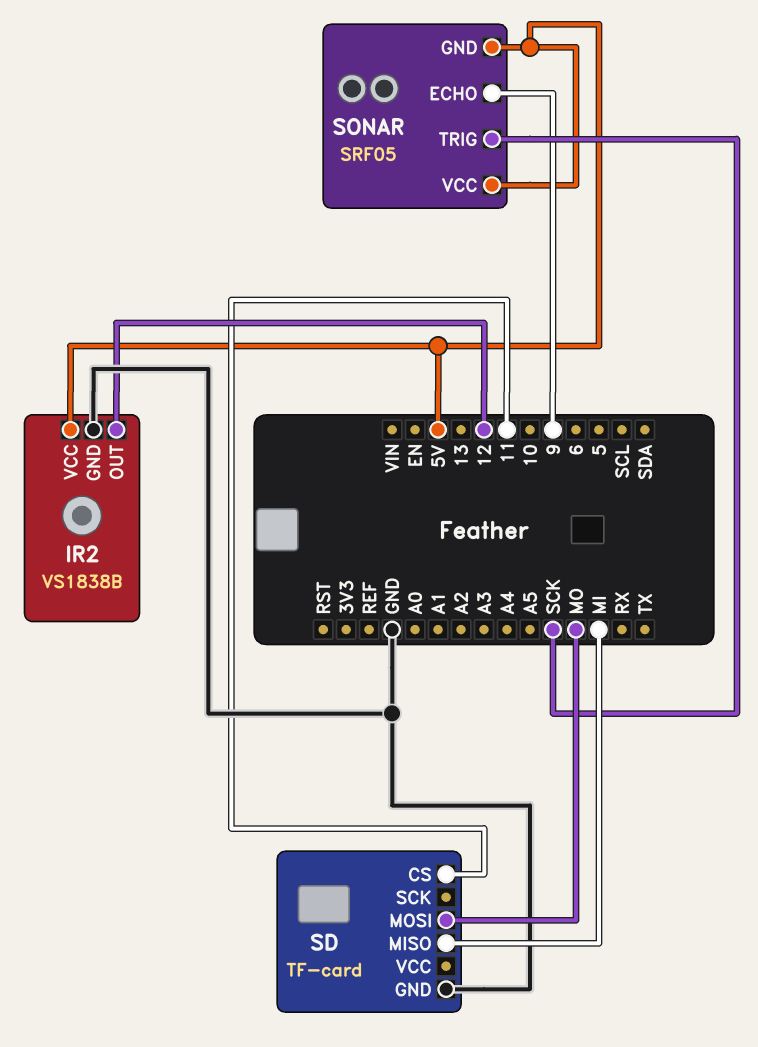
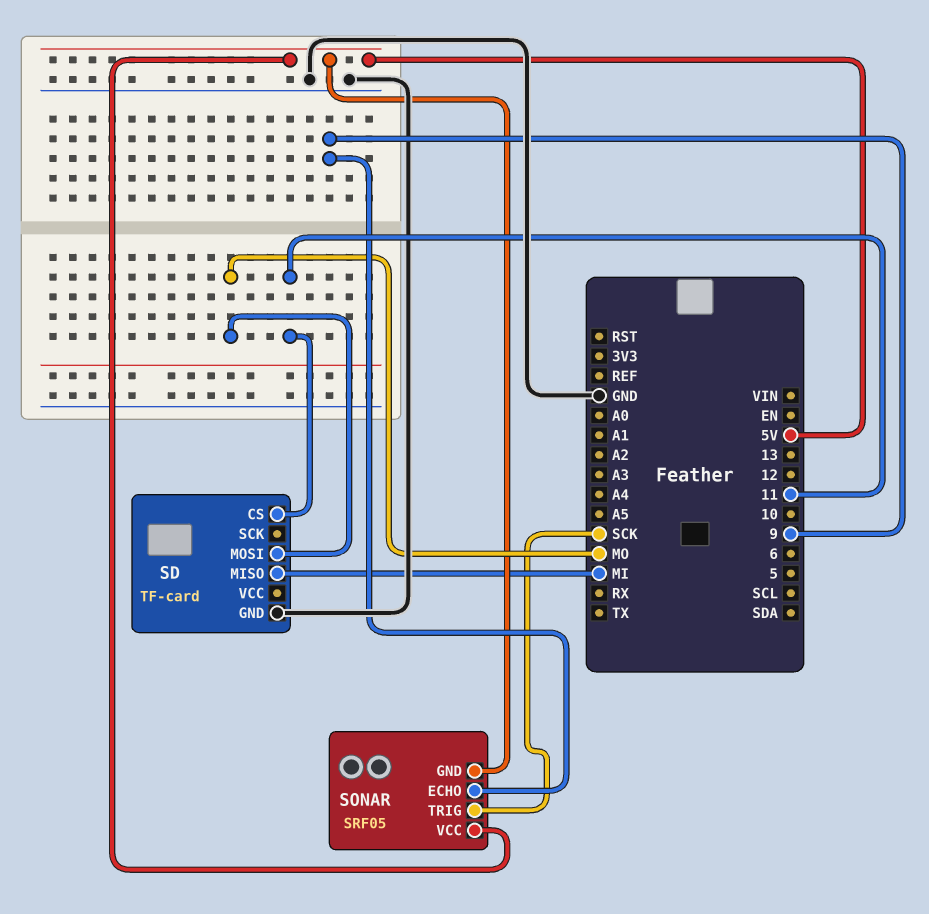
IR2: VS1838B -> none
IR2 pin GND: GND -> none
IR2 pin OUT: 12 -> none
IR2 pin VCC: 5V -> none

